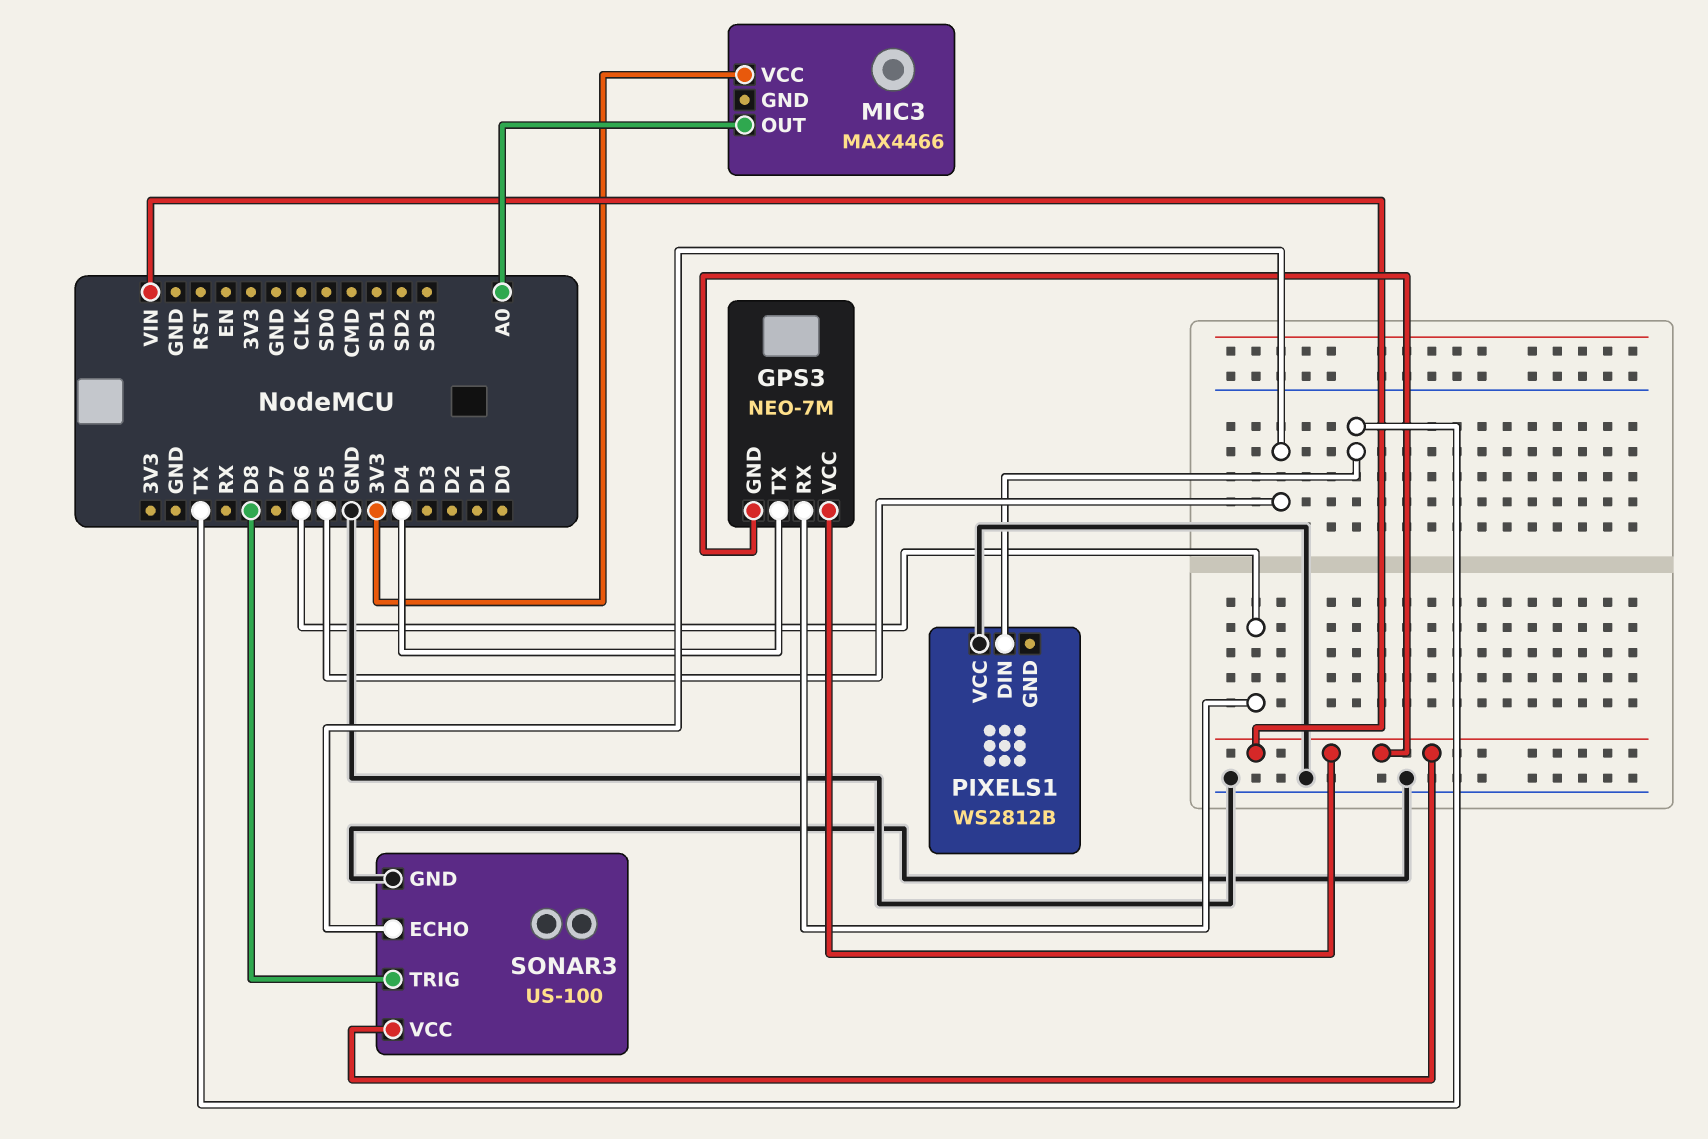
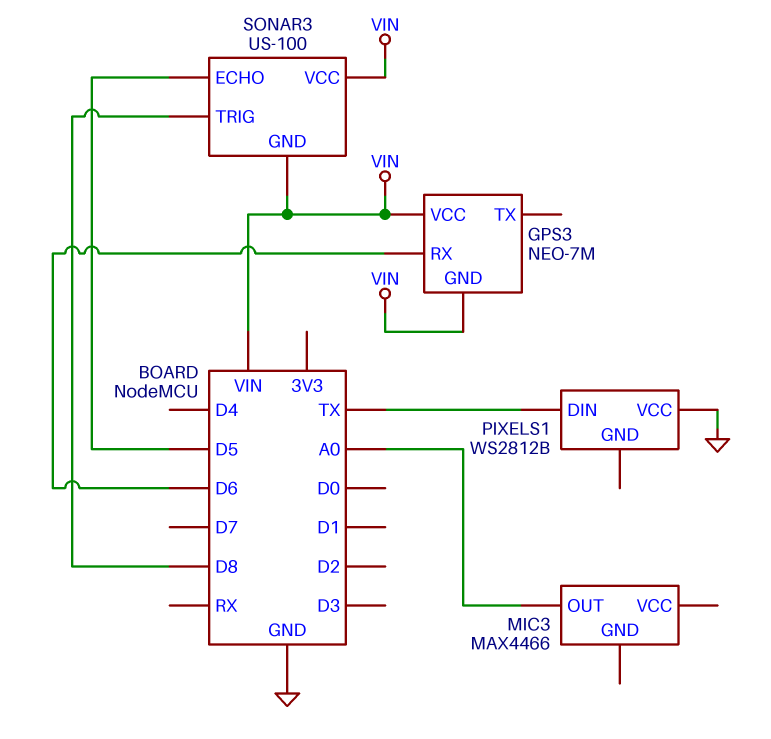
GPS3 pin TX: D4 -> none
MIC3 pin VCC: 3V3 -> none
SONAR3 pin GND: GND -> VIN

